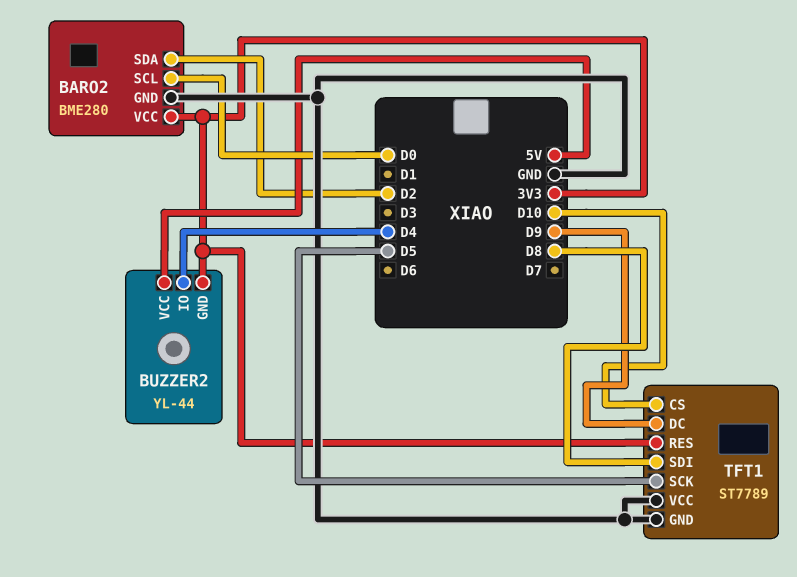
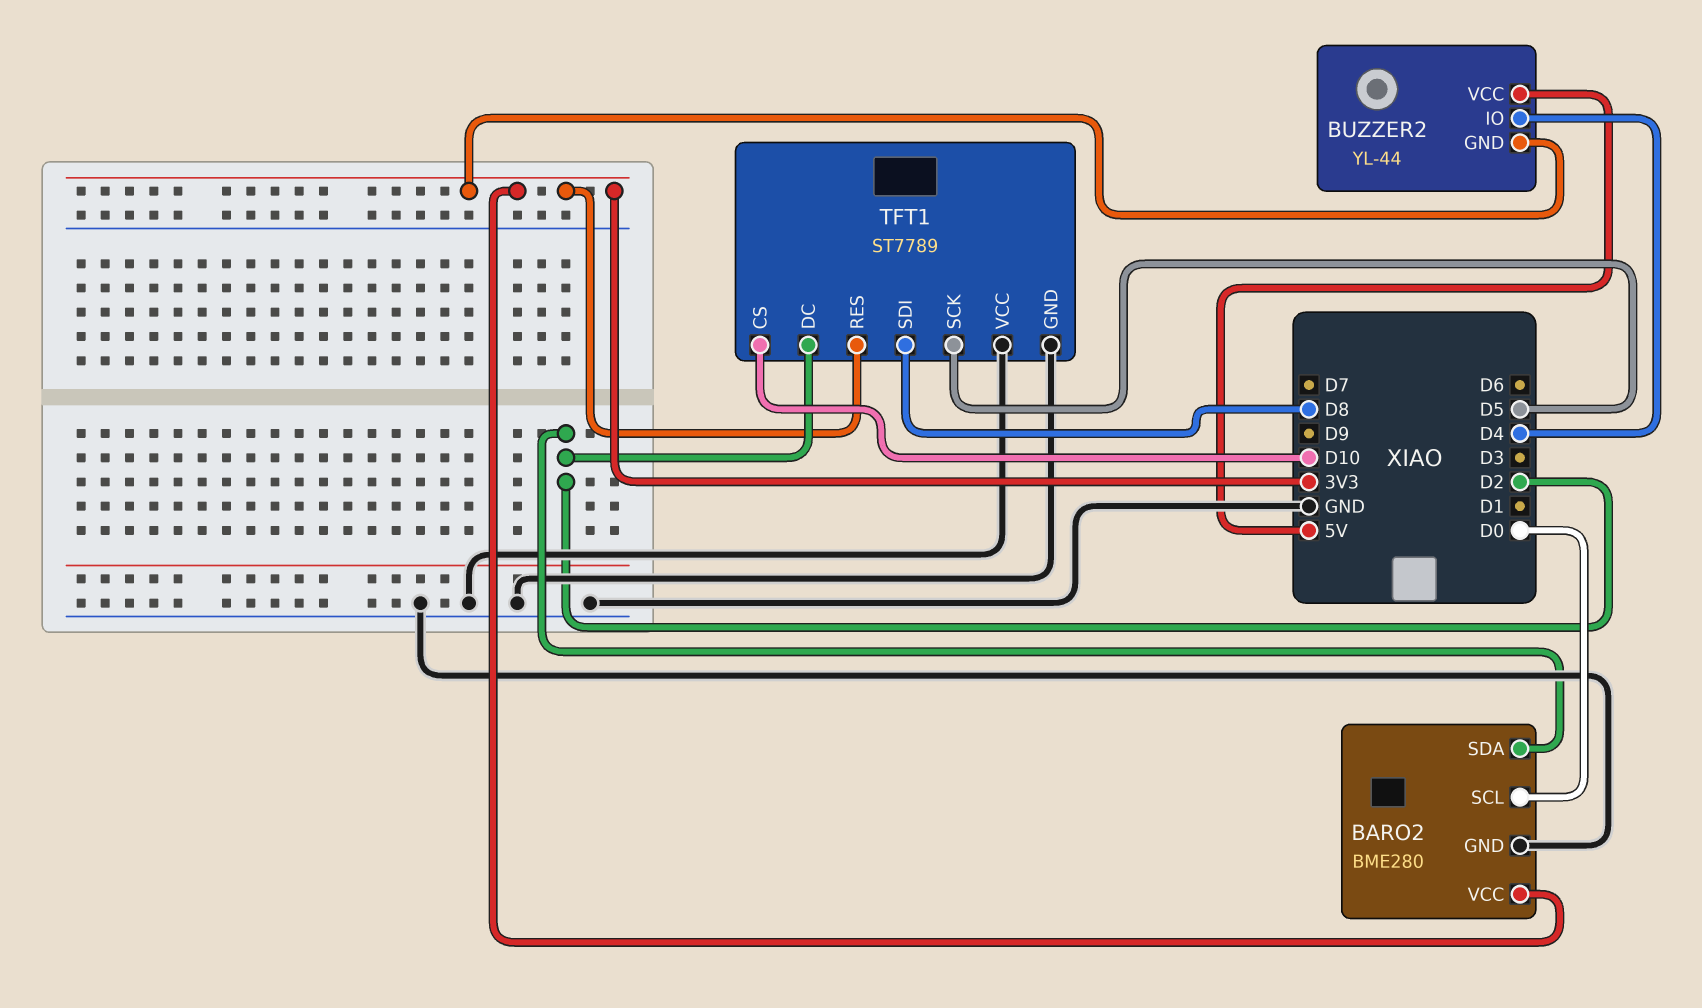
TFT1 pin DC: D9 -> D2

